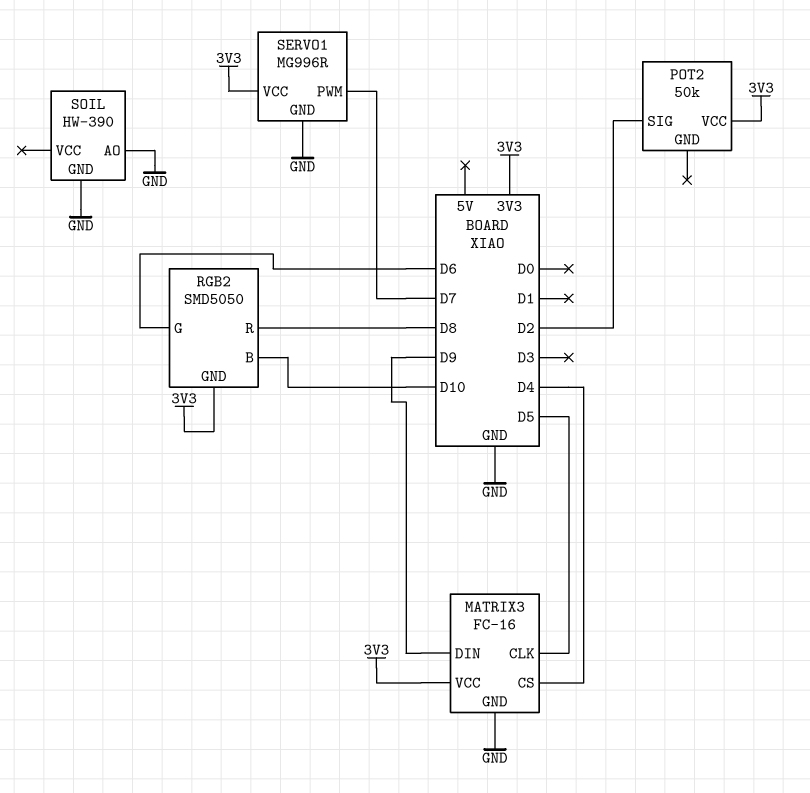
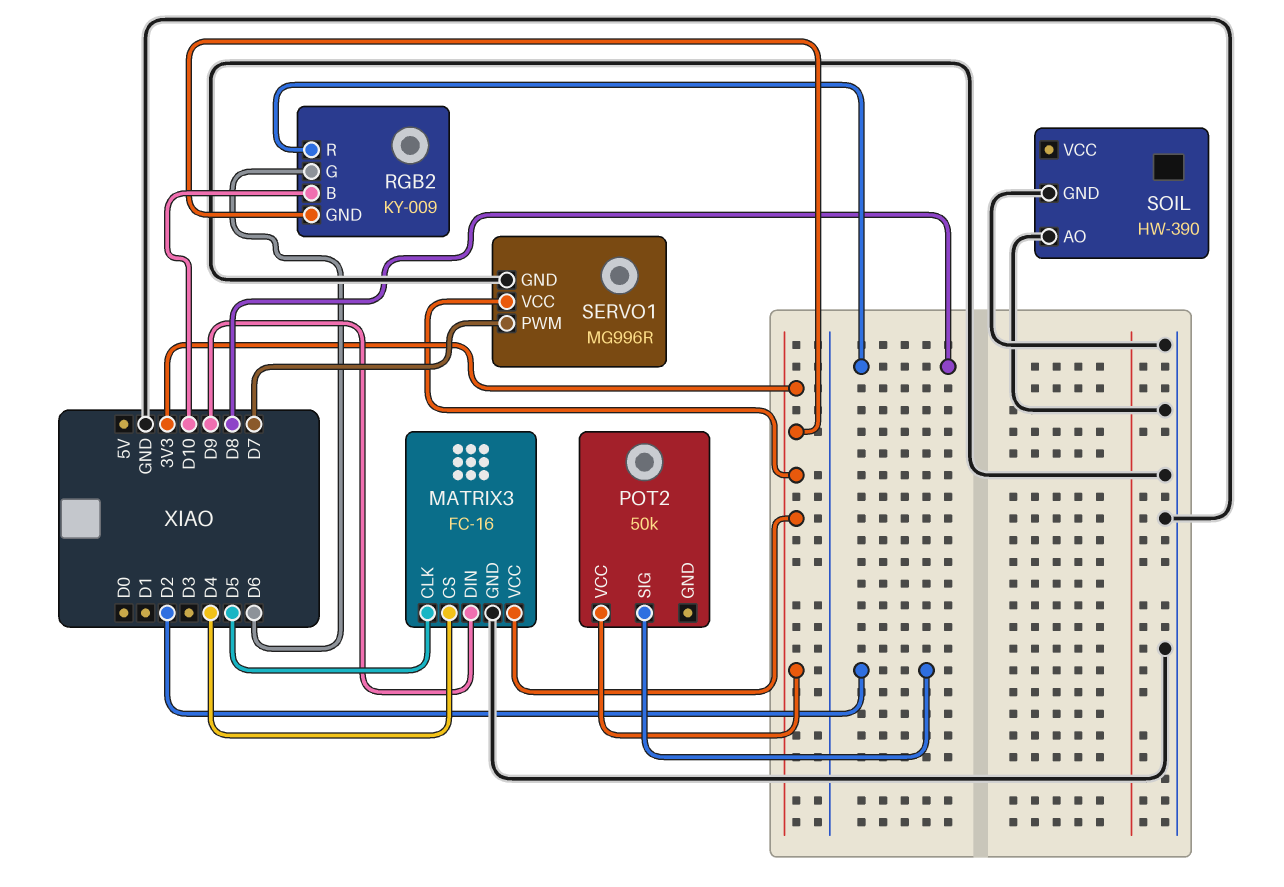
RGB2: SMD5050 -> KY-009

